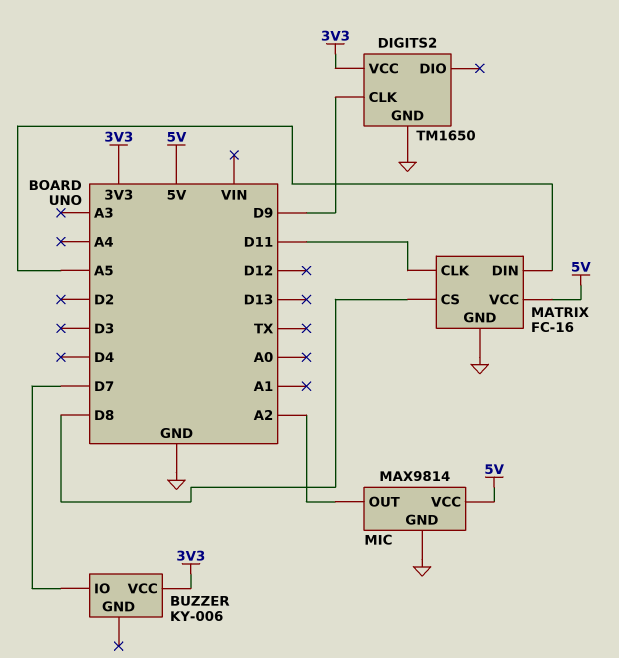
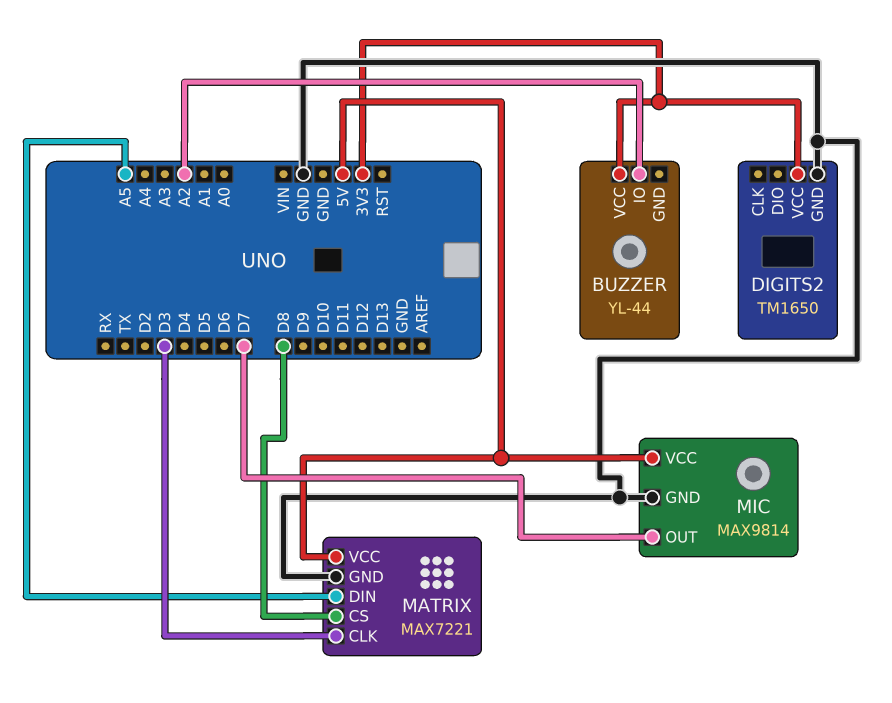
BUZZER: KY-006 -> YL-44
BUZZER pin IO: D7 -> A2
DIGITS2 pin CLK: D9 -> none
MATRIX: FC-16 -> MAX7221
MATRIX pin CLK: D11 -> D3
MIC pin OUT: A2 -> D7

